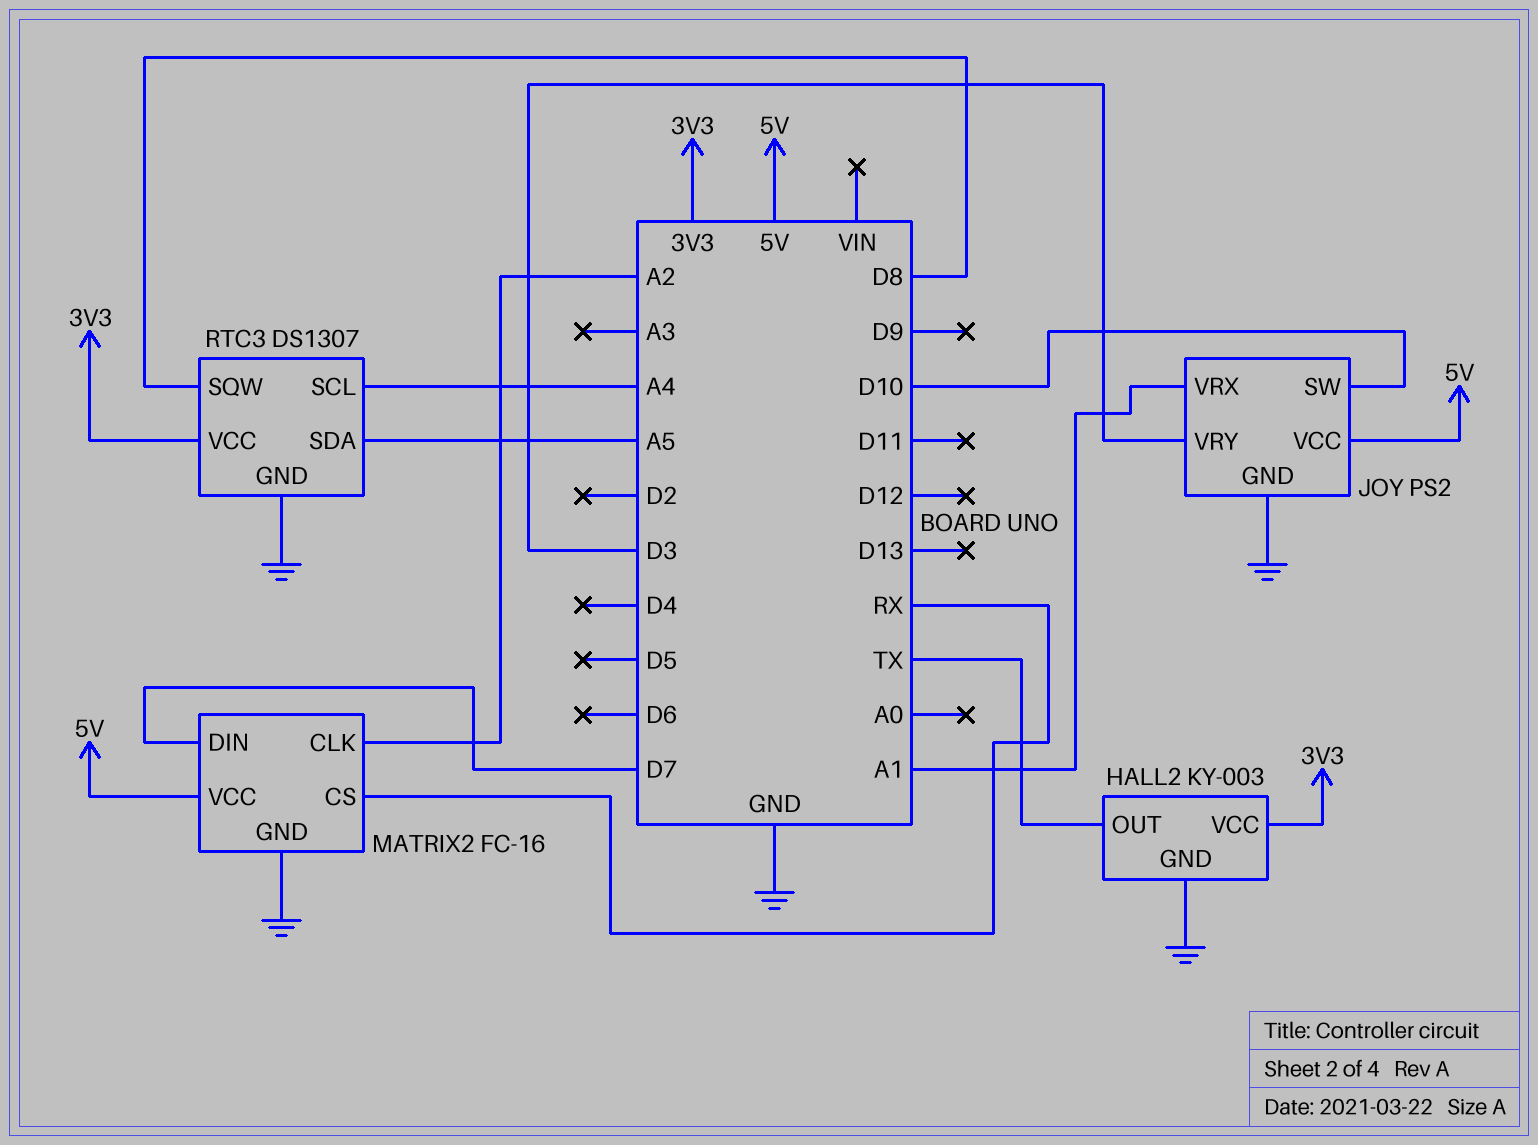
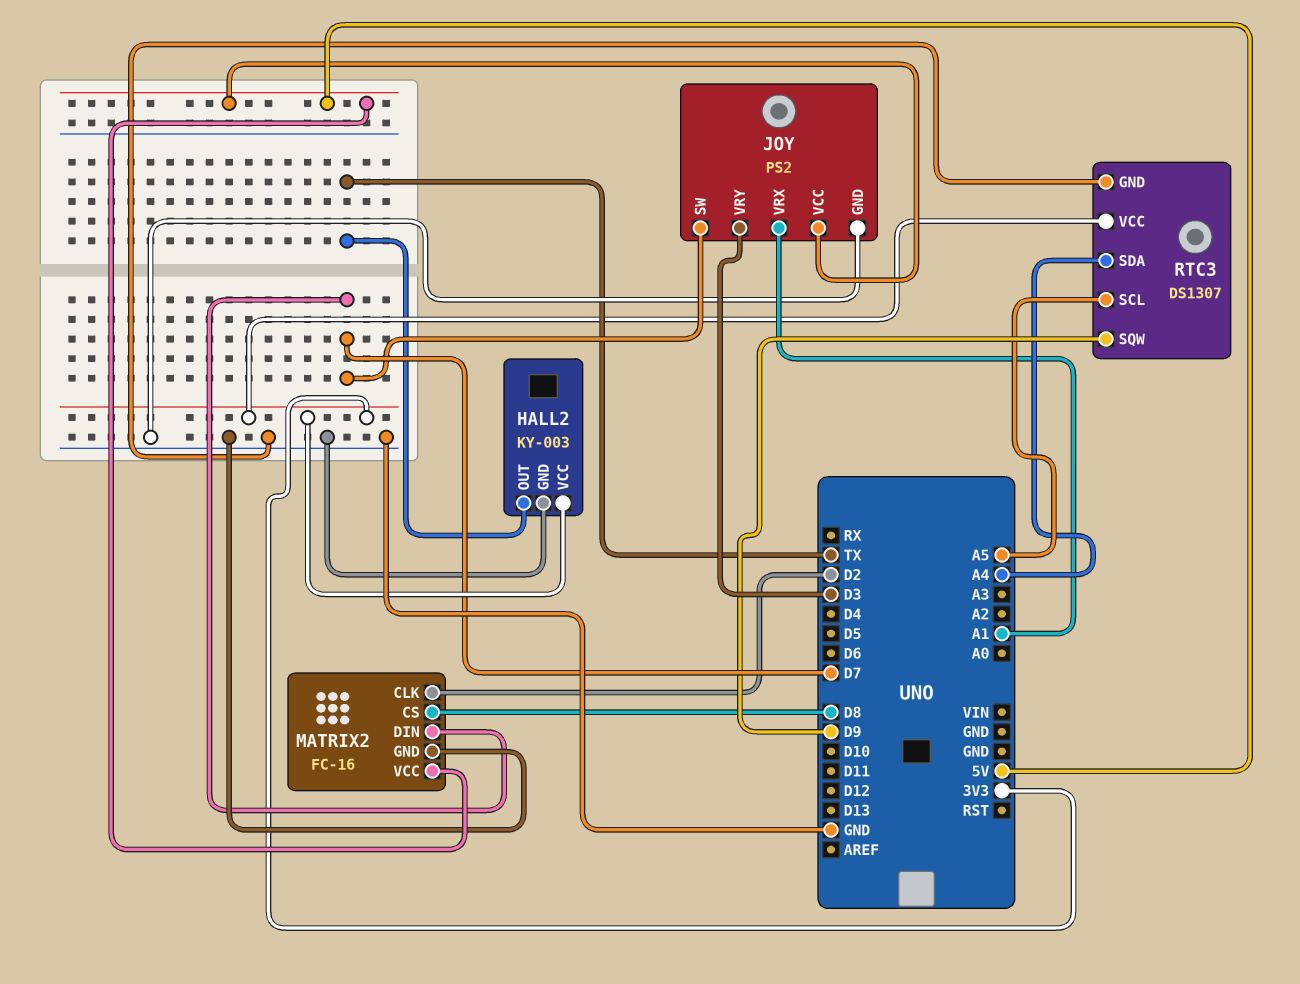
JOY pin SW: D10 -> D7
MATRIX2 pin CLK: A2 -> D2
MATRIX2 pin CS: RX -> D8
RTC3 pin SCL: A4 -> A5
RTC3 pin SDA: A5 -> A4
RTC3 pin SQW: D8 -> D9

